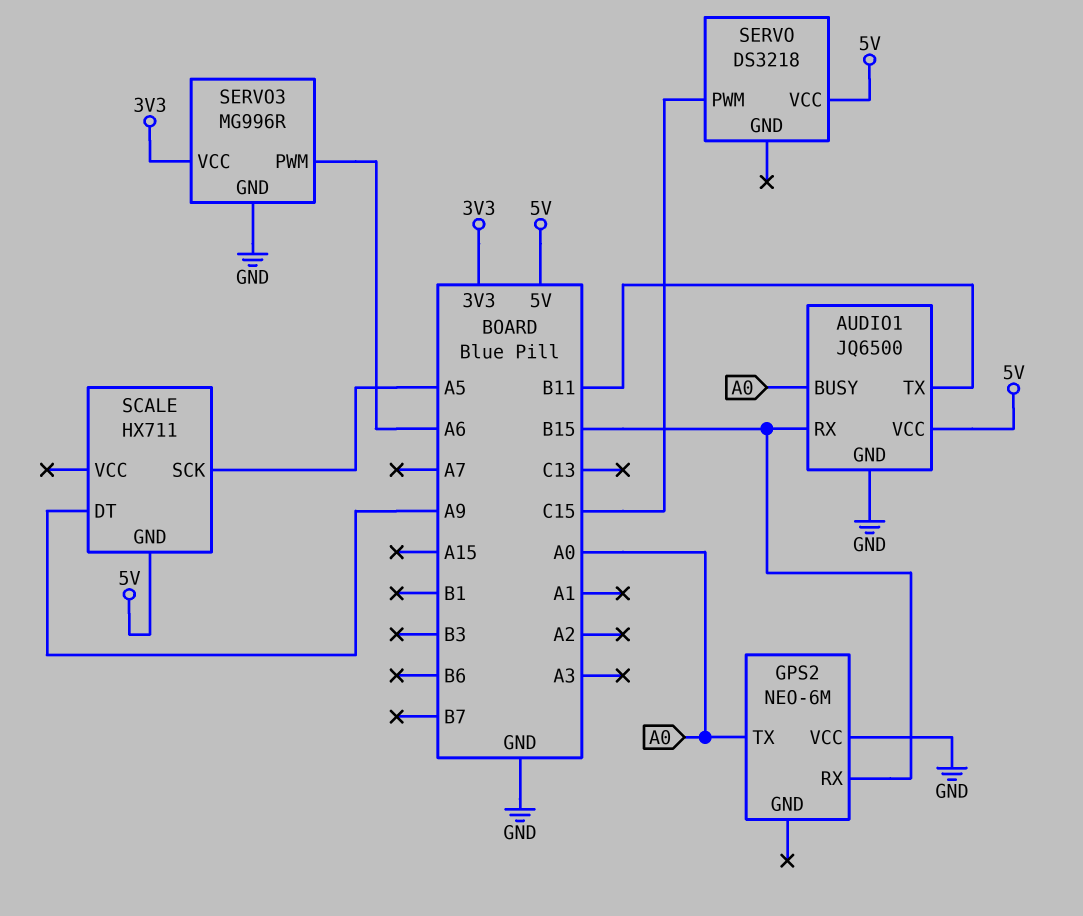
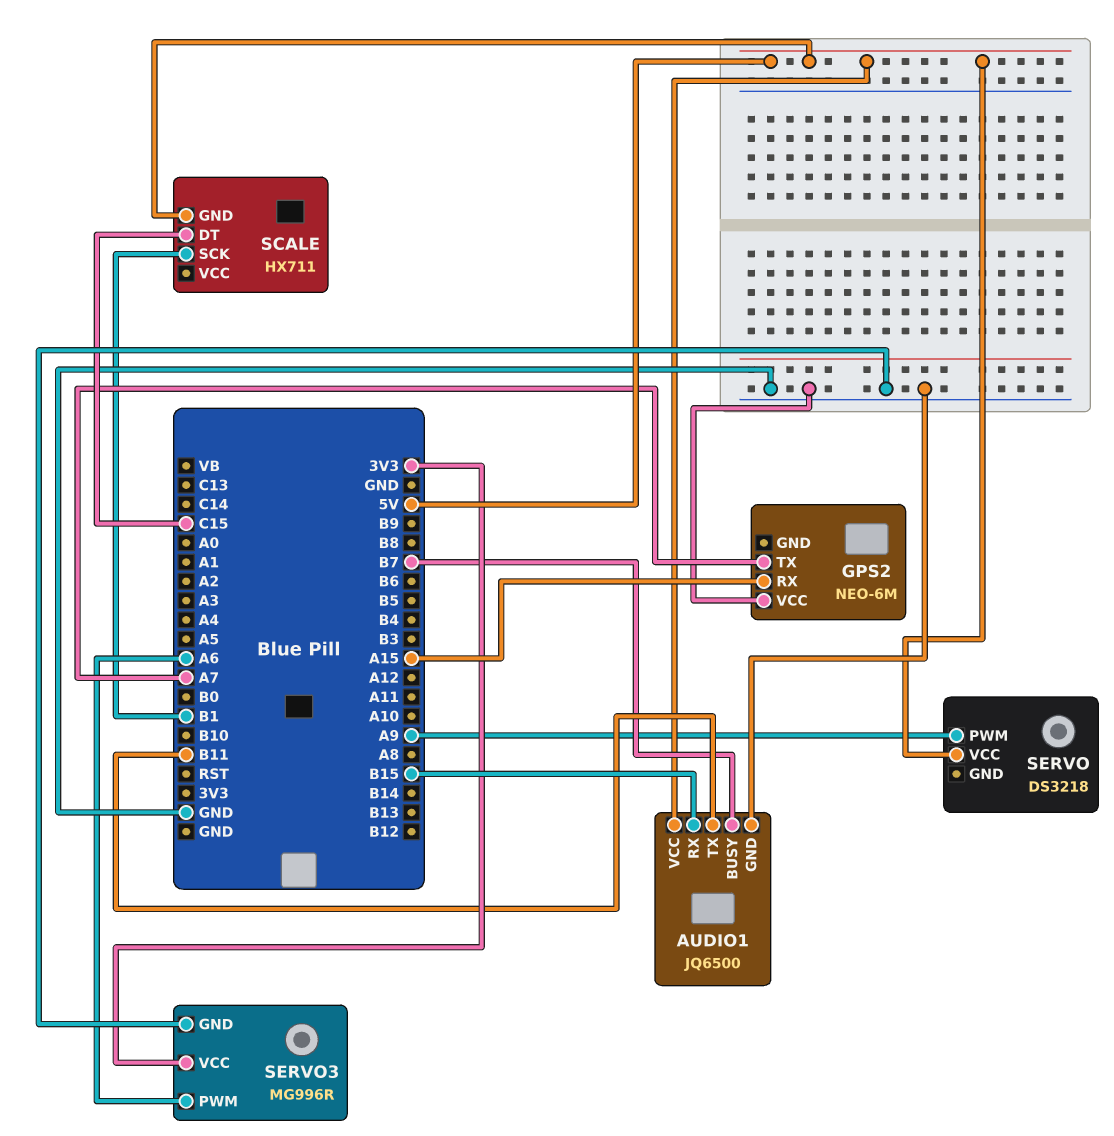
AUDIO1 pin BUSY: A0 -> B7
GPS2 pin RX: B15 -> A15
GPS2 pin TX: A0 -> A7
SCALE pin DT: A9 -> C15
SCALE pin SCK: A5 -> B1
SERVO pin PWM: C15 -> A9

